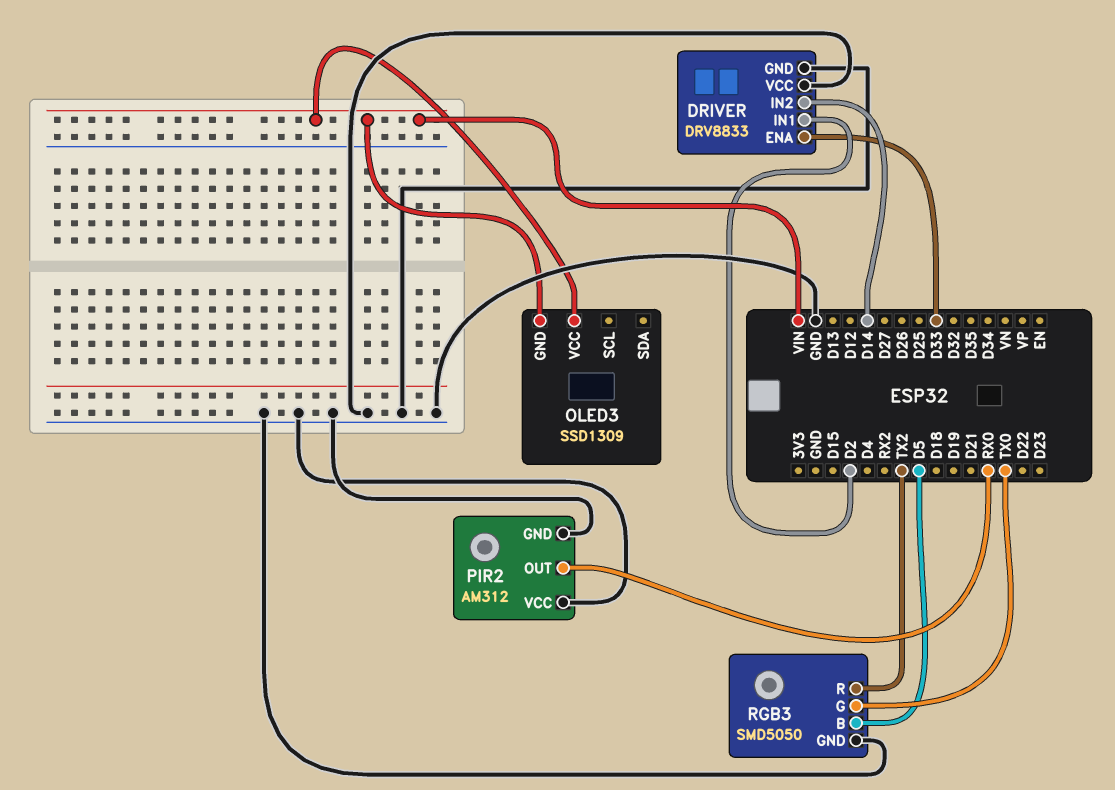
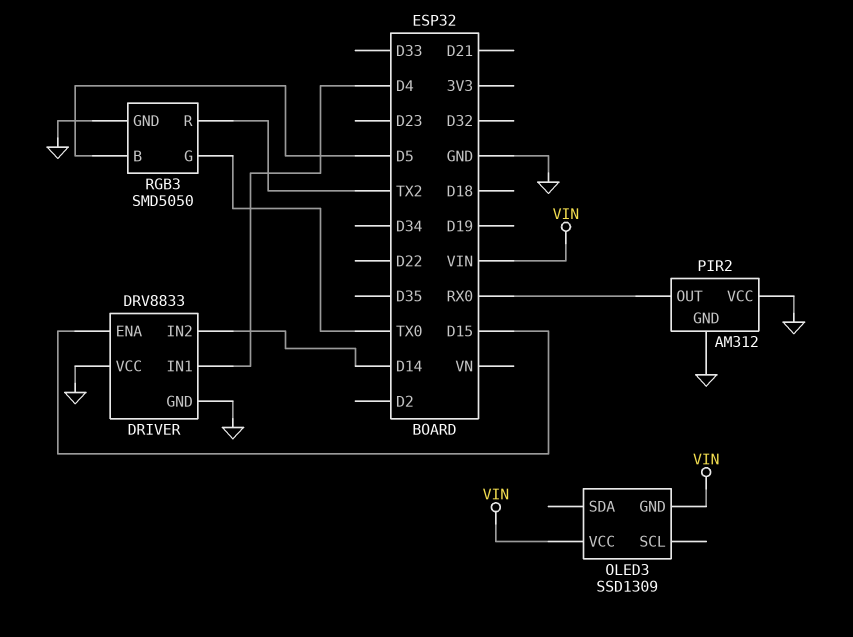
DRIVER pin ENA: D33 -> D15
DRIVER pin IN1: D2 -> D4

